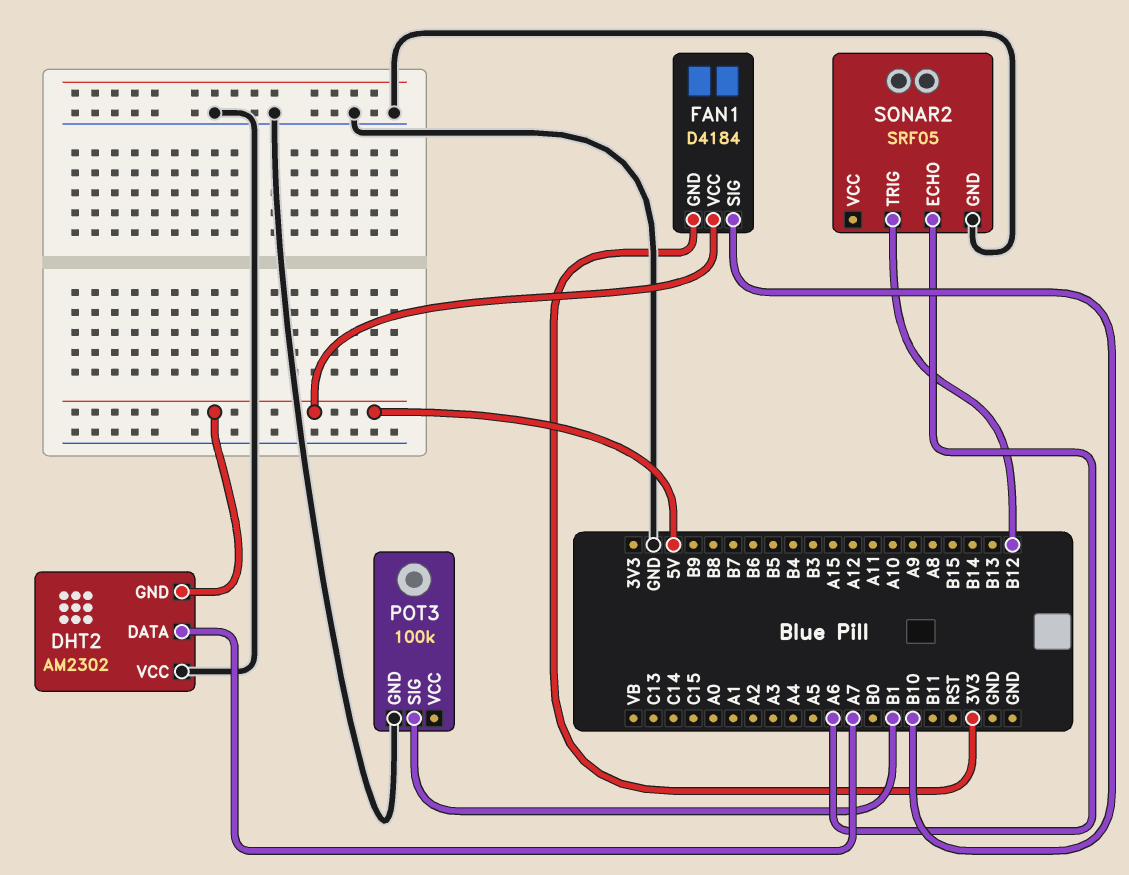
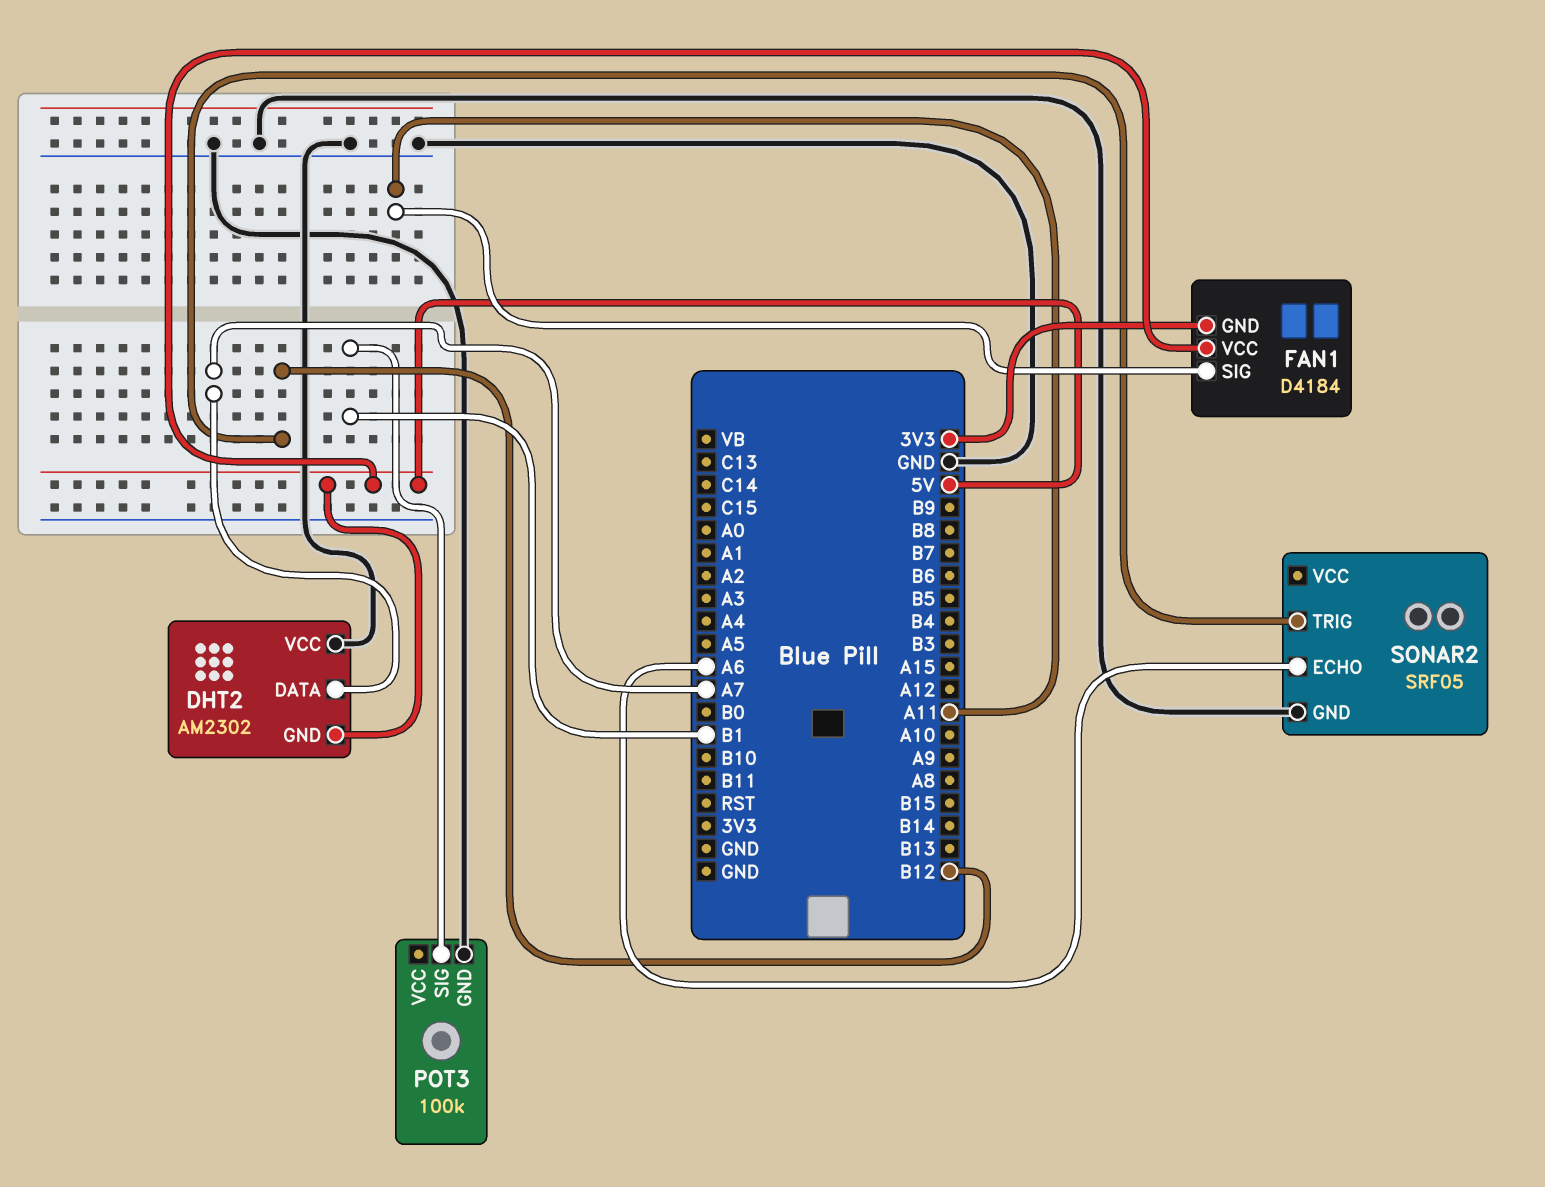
FAN1 pin SIG: B10 -> A11

